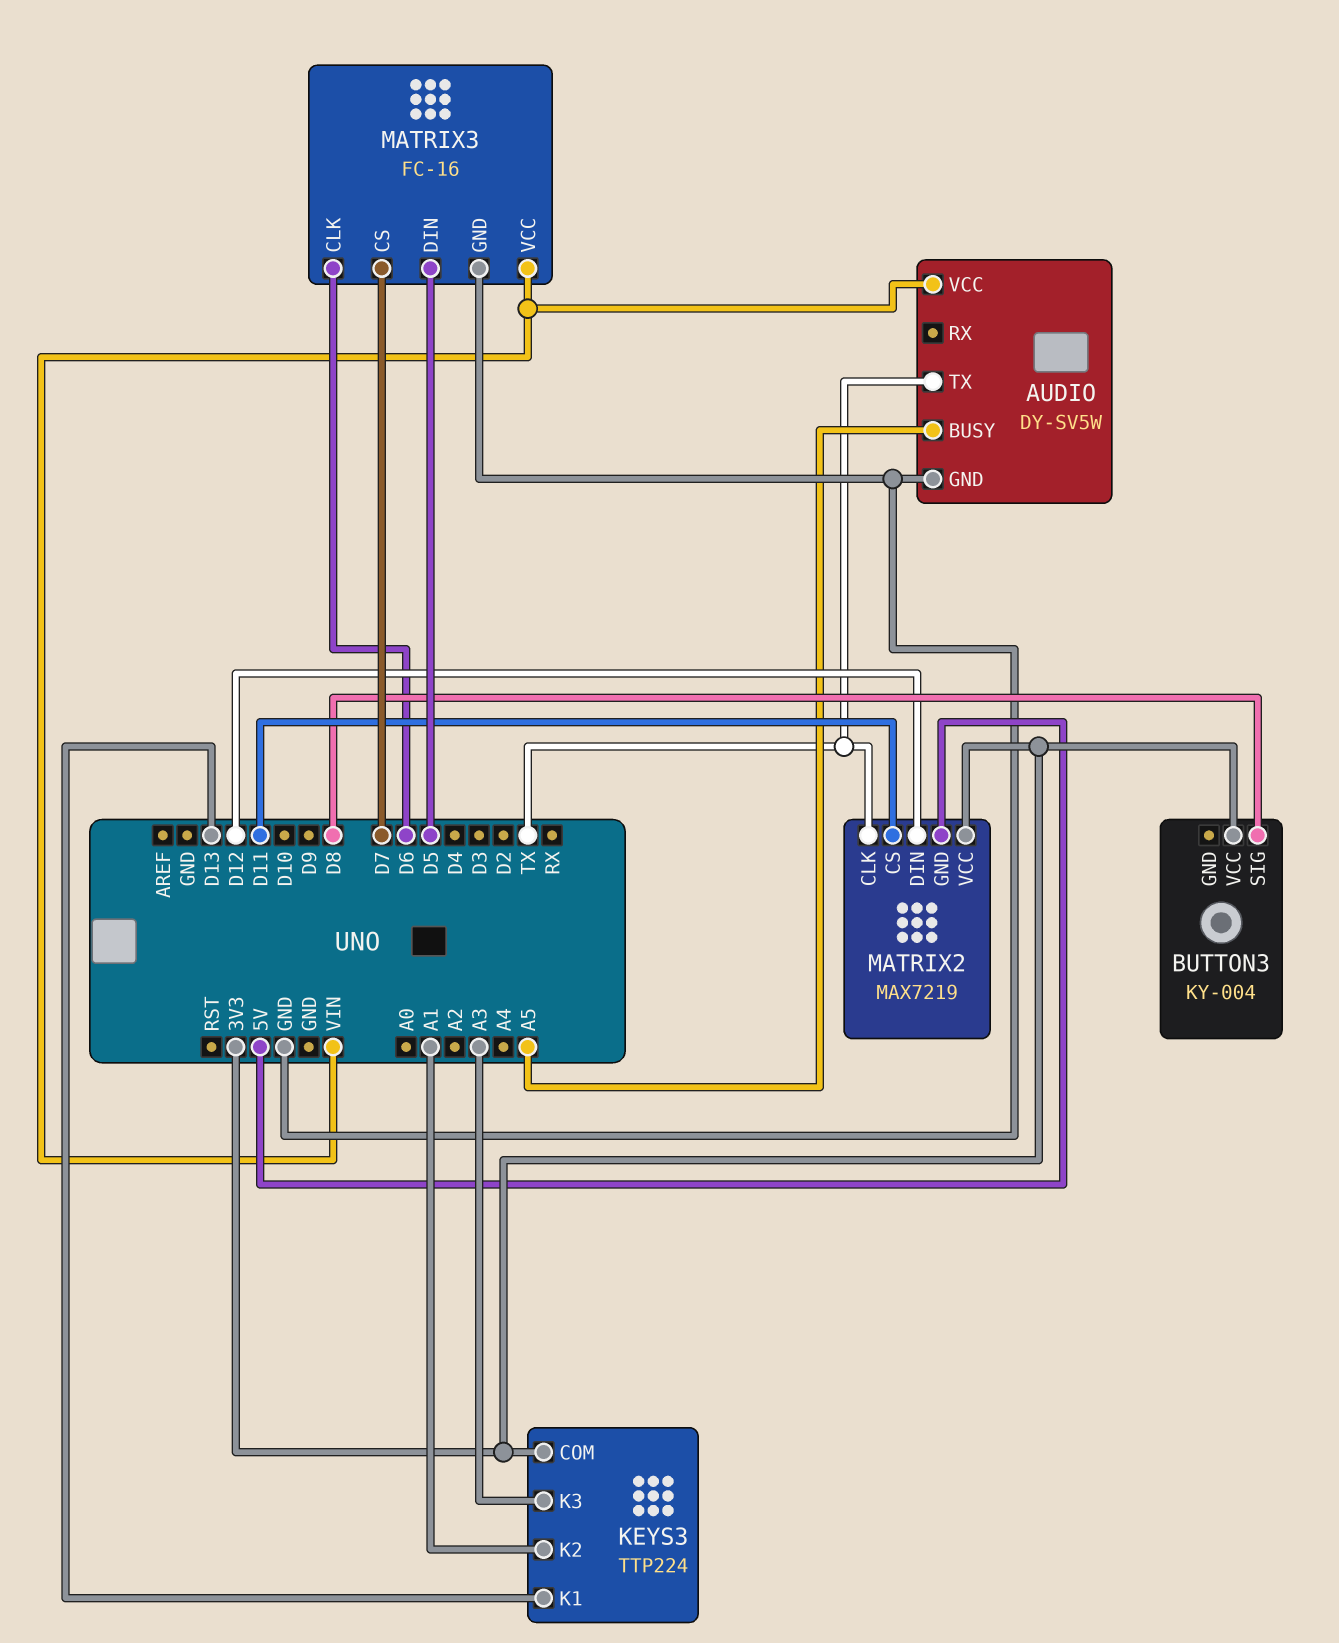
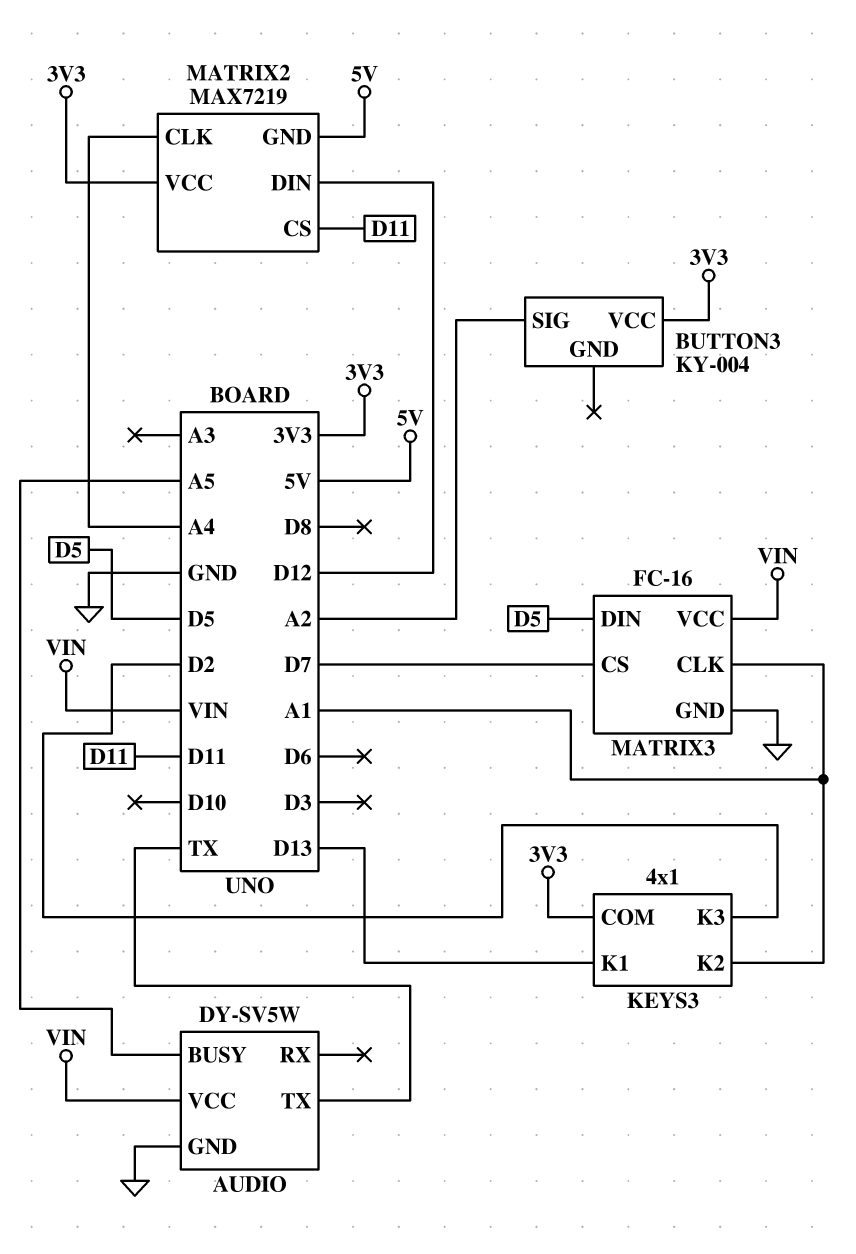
BUTTON3 pin SIG: D8 -> A2
KEYS3: TTP224 -> 4x1
KEYS3 pin K3: A3 -> D2
MATRIX2 pin CLK: TX -> A4
MATRIX3 pin CLK: D6 -> A1

